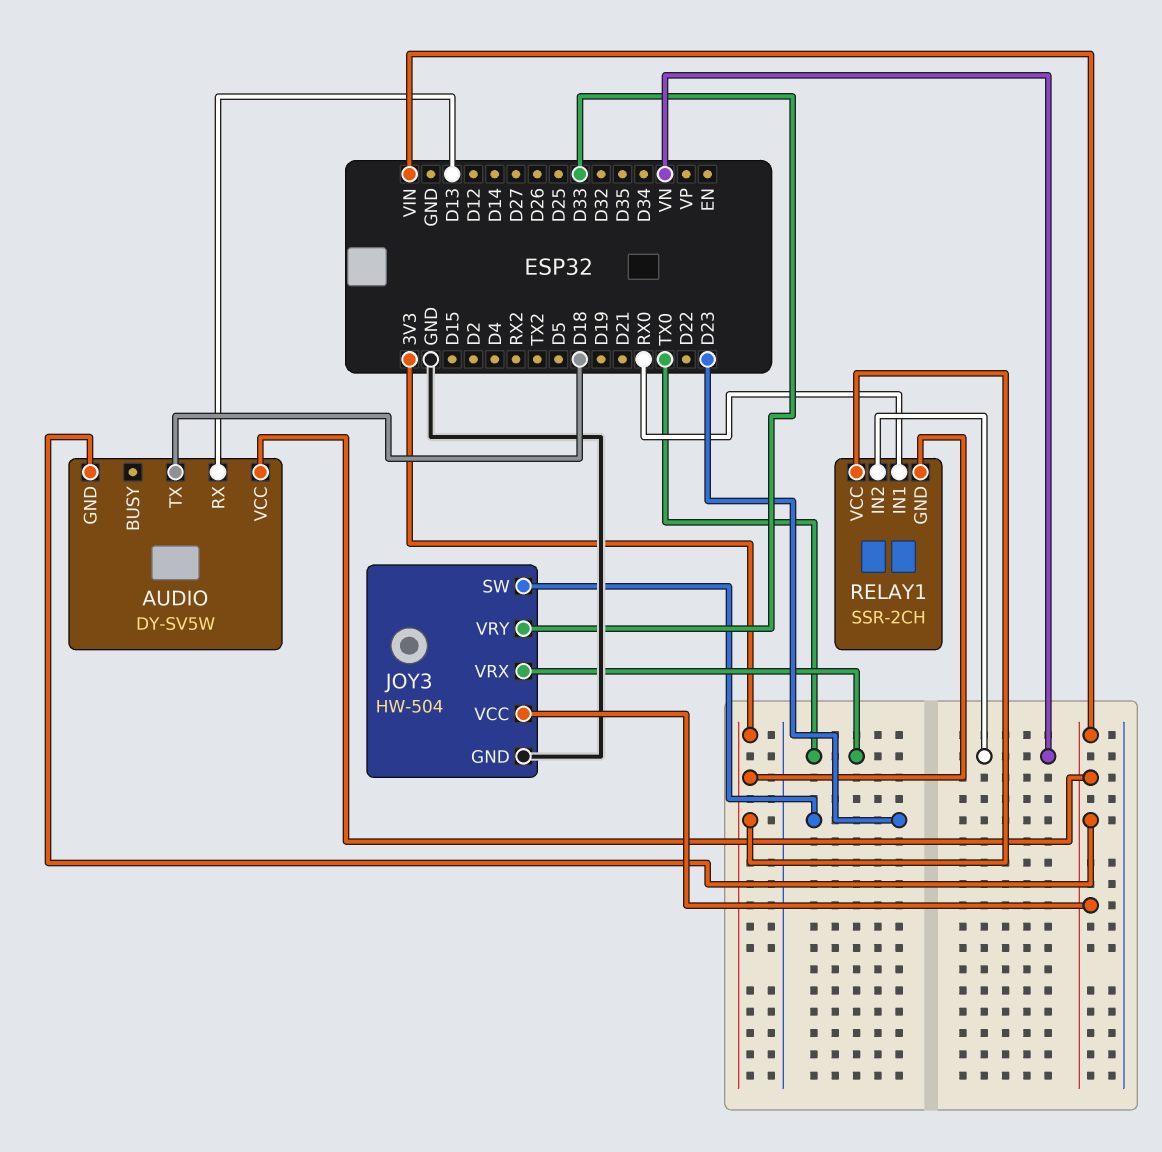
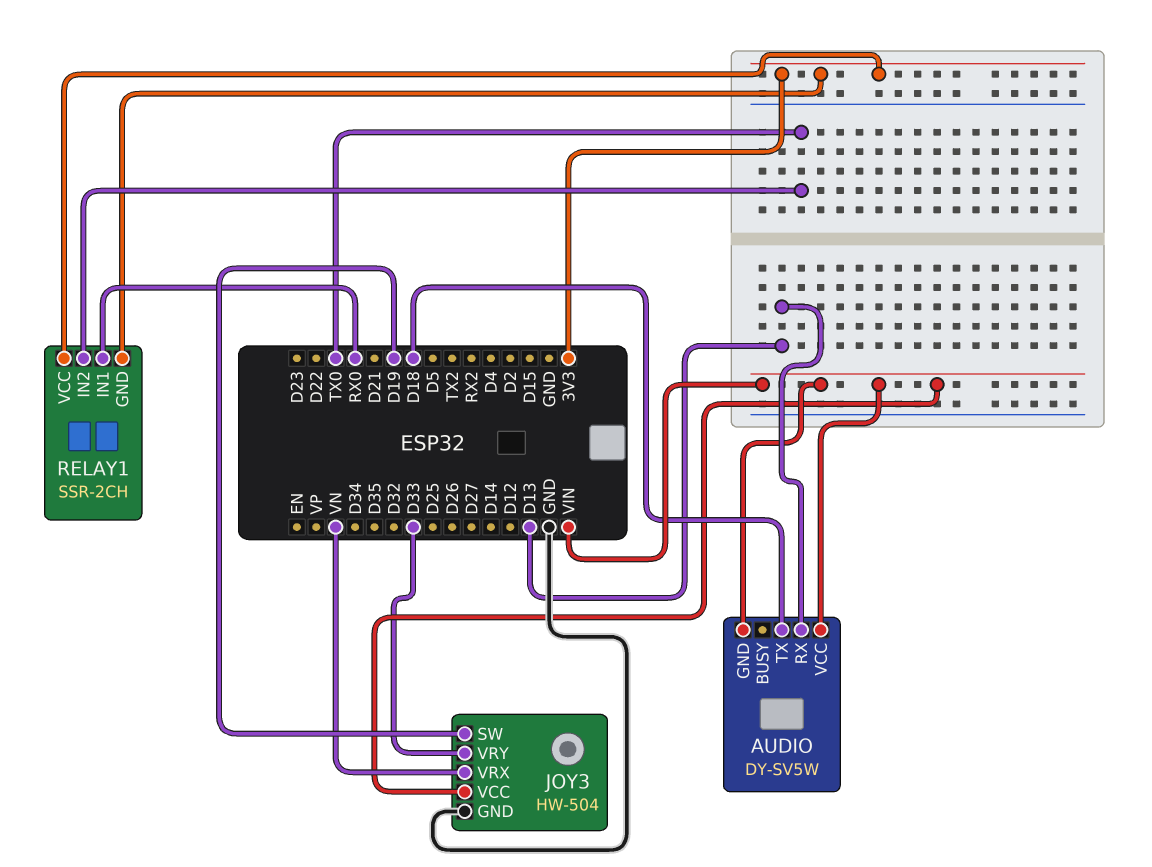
JOY3 pin SW: D23 -> D19
JOY3 pin VRX: TX0 -> VN
RELAY1 pin IN2: VN -> TX0

